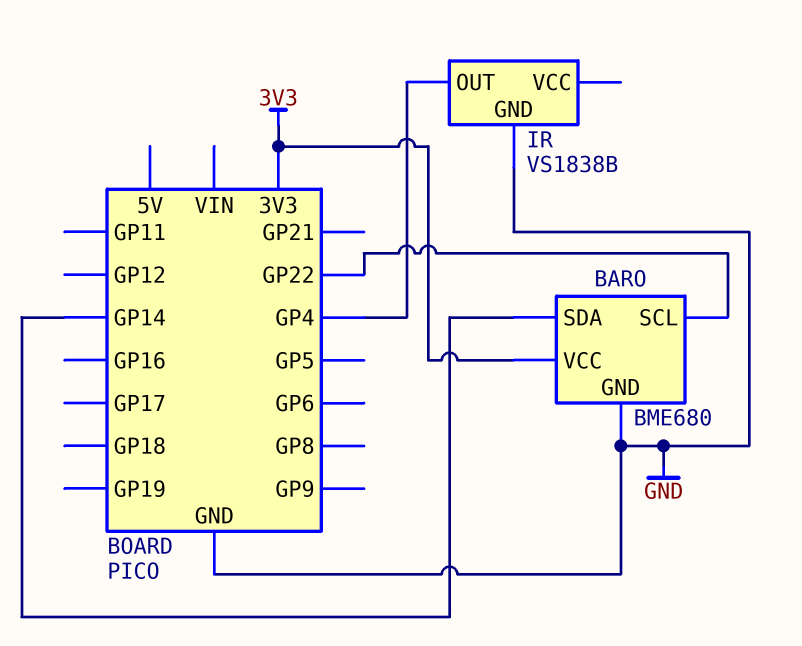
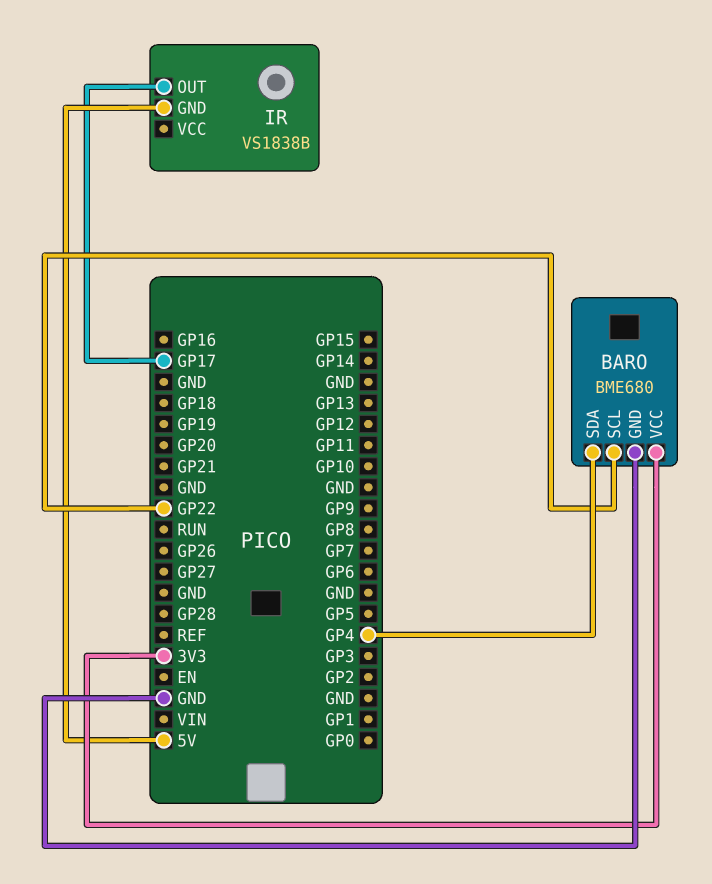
BARO pin SDA: GP14 -> GP4
IR pin GND: GND -> 5V
IR pin OUT: GP4 -> GP17

